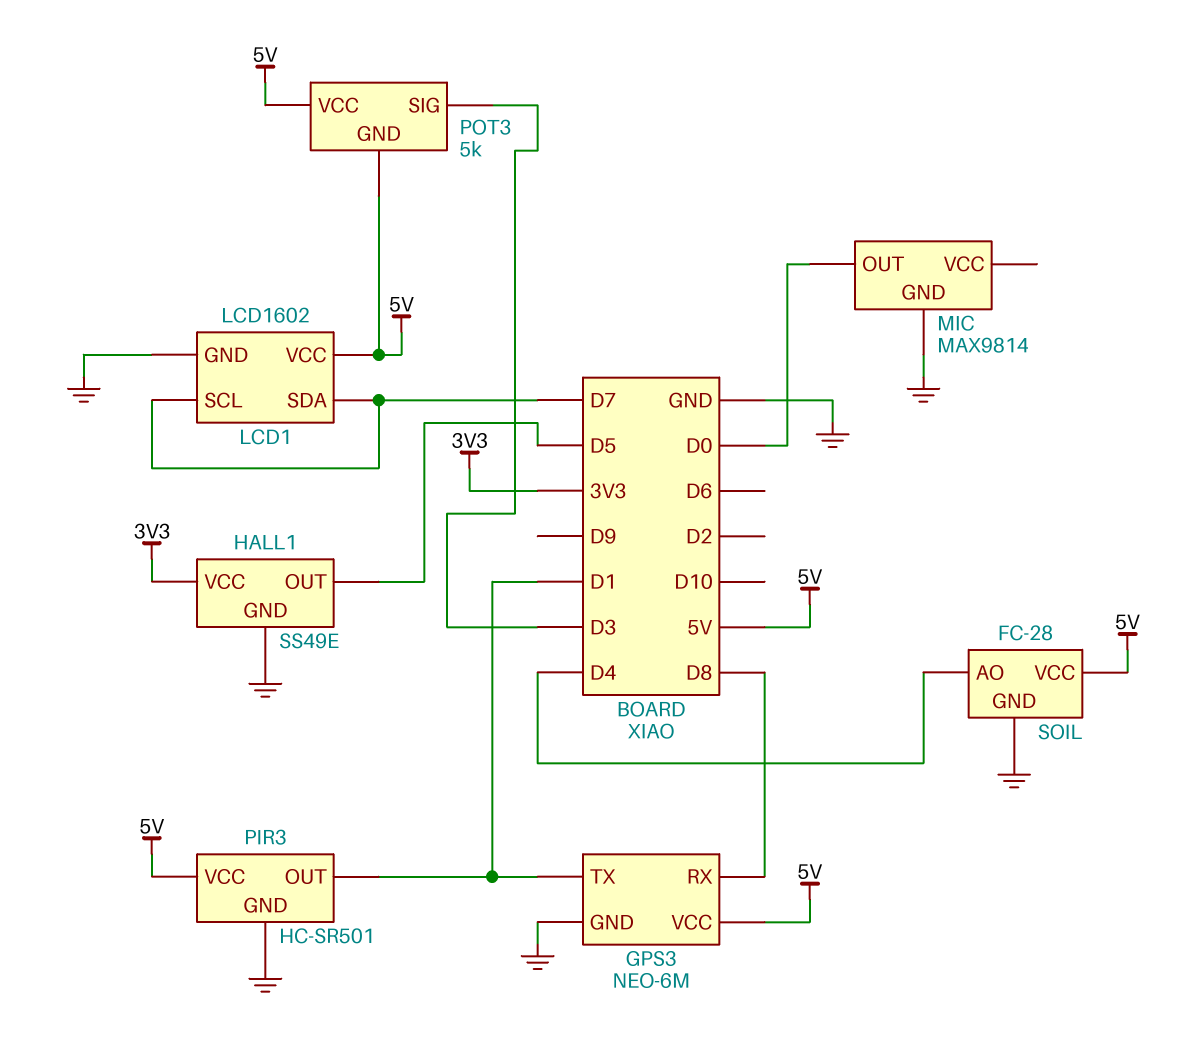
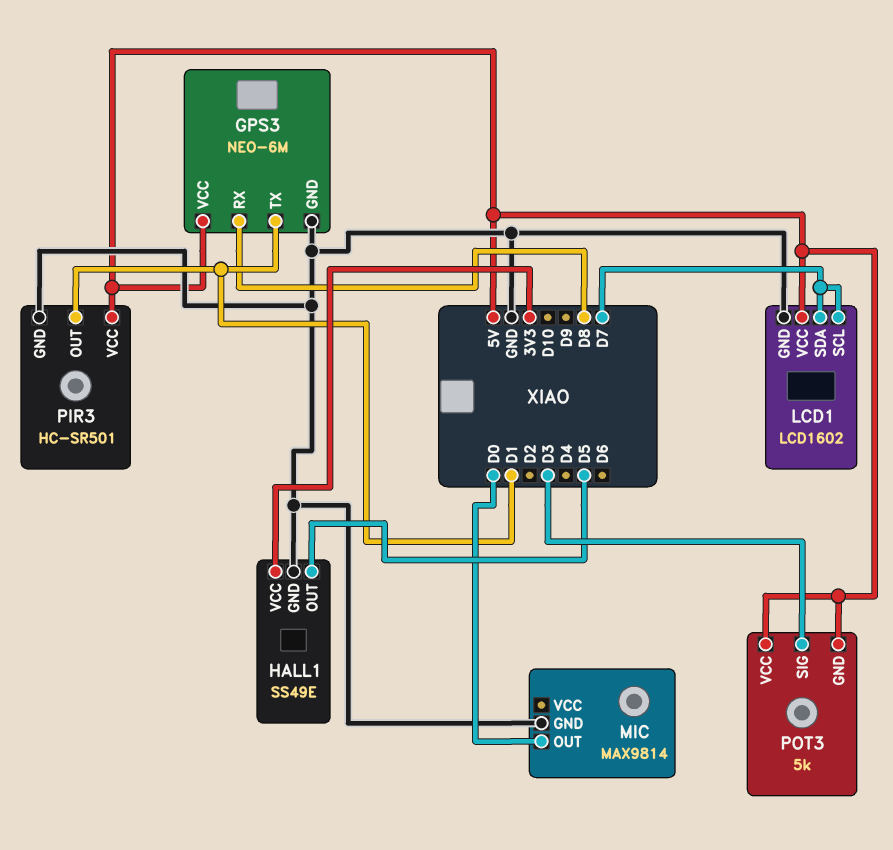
SOIL: FC-28 -> none
SOIL pin AO: D4 -> none
SOIL pin GND: GND -> none
SOIL pin VCC: 5V -> none

